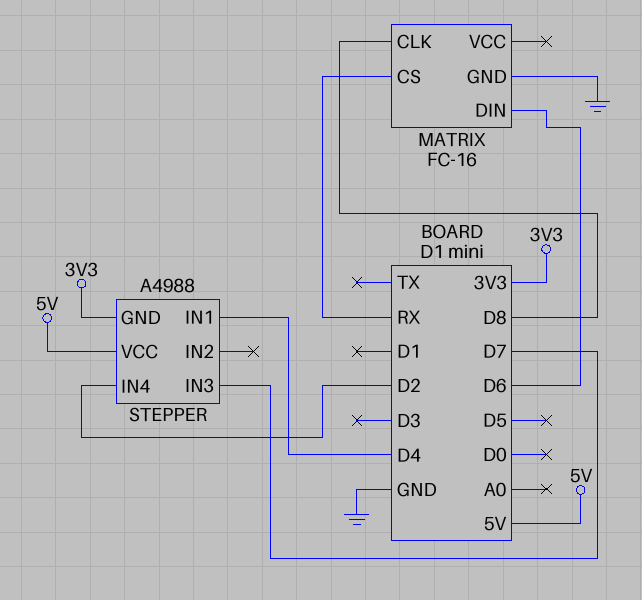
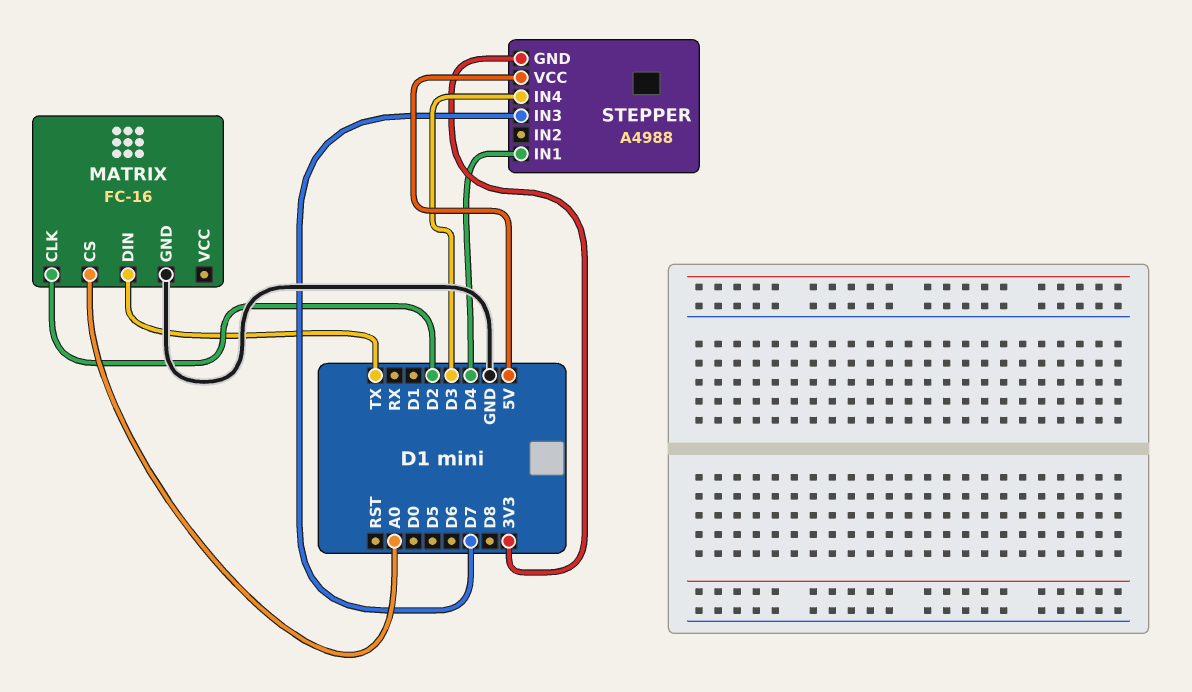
MATRIX pin CLK: D8 -> D2
MATRIX pin CS: RX -> A0
MATRIX pin DIN: D6 -> TX
STEPPER pin IN4: D2 -> D3

